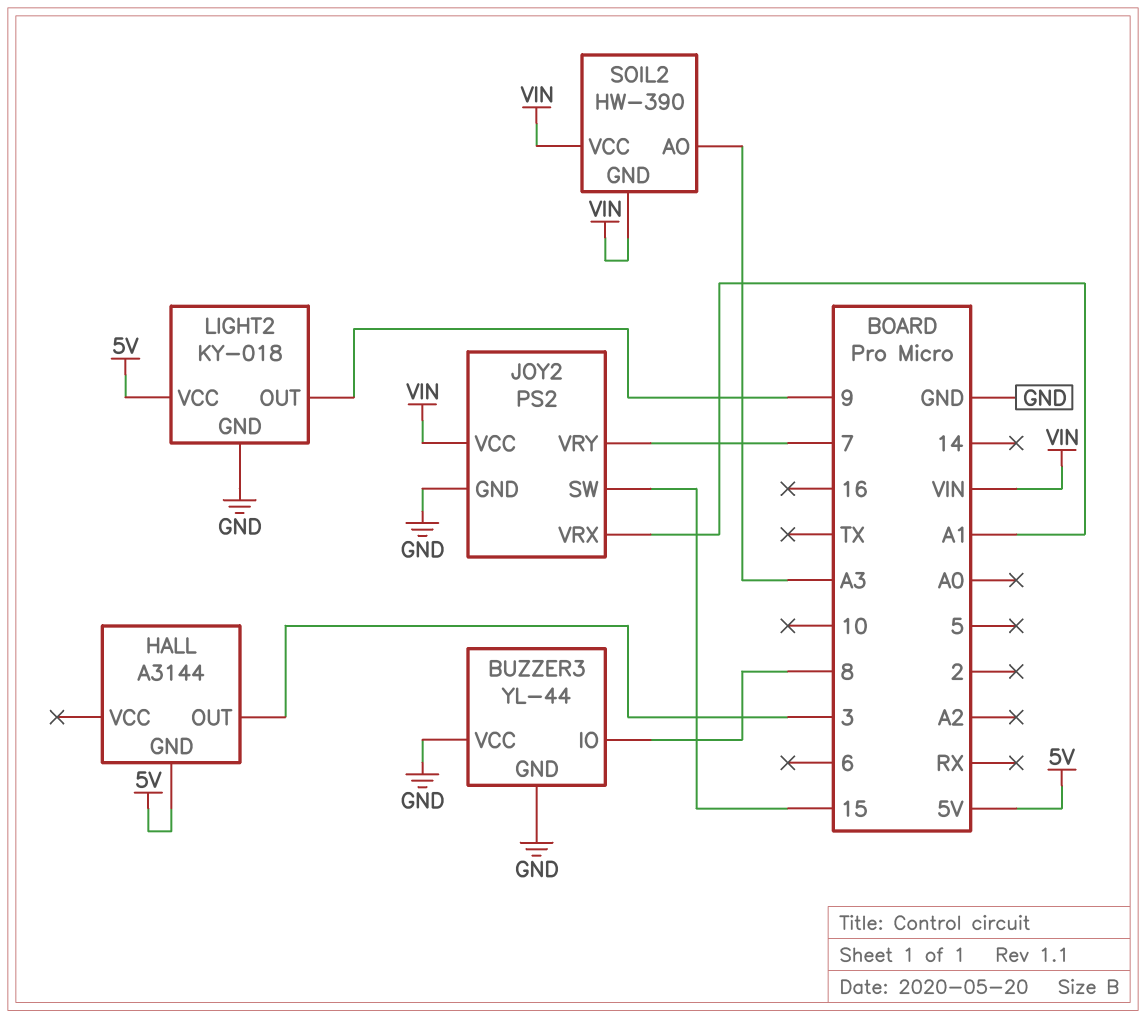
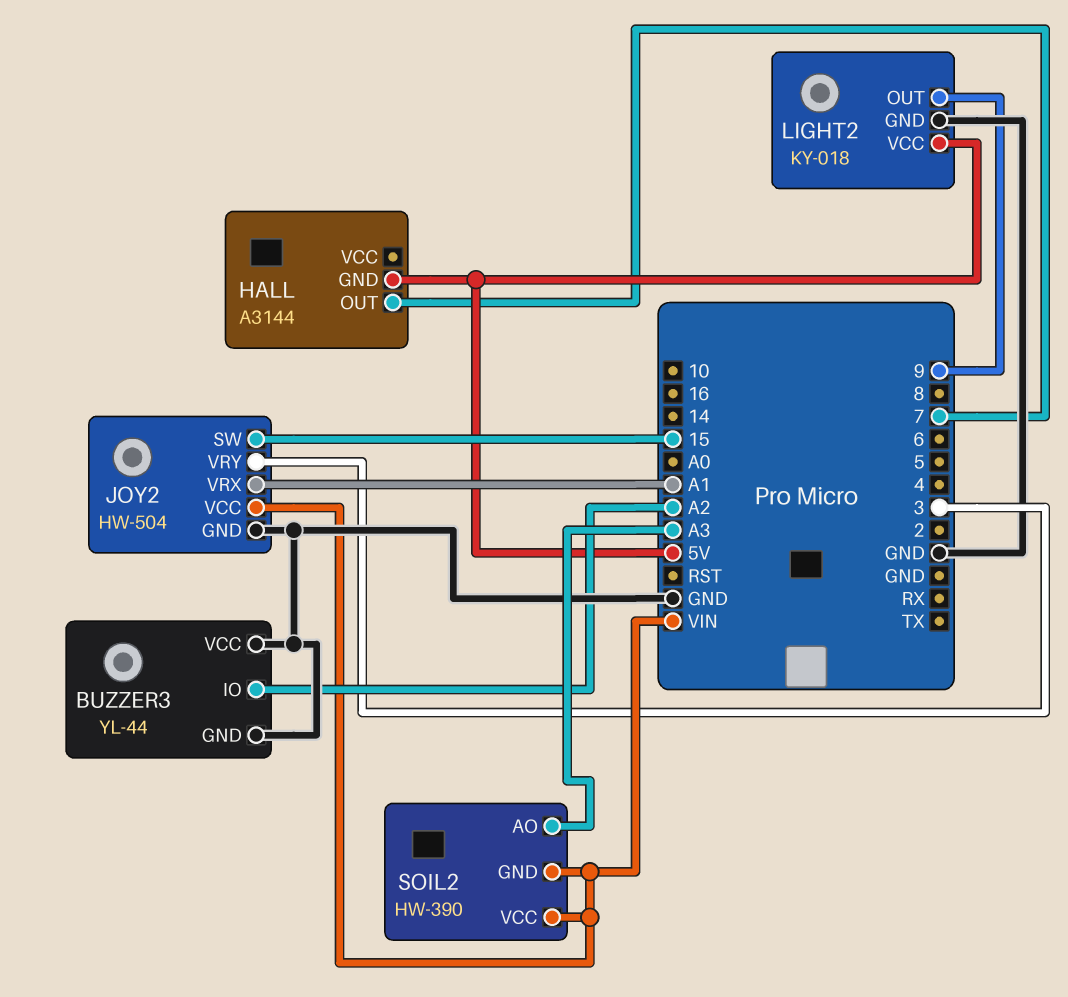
BUZZER3 pin IO: 8 -> A2
HALL pin OUT: 3 -> 7
JOY2: PS2 -> HW-504
JOY2 pin VRY: 7 -> 3

